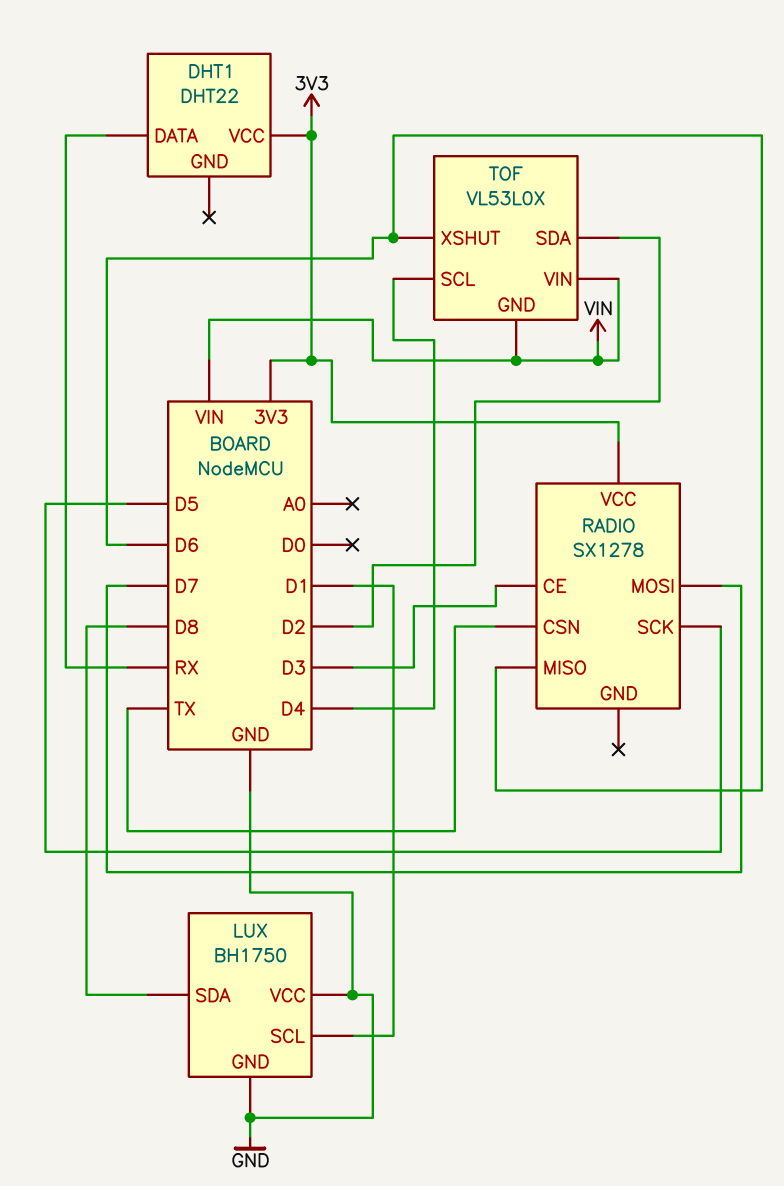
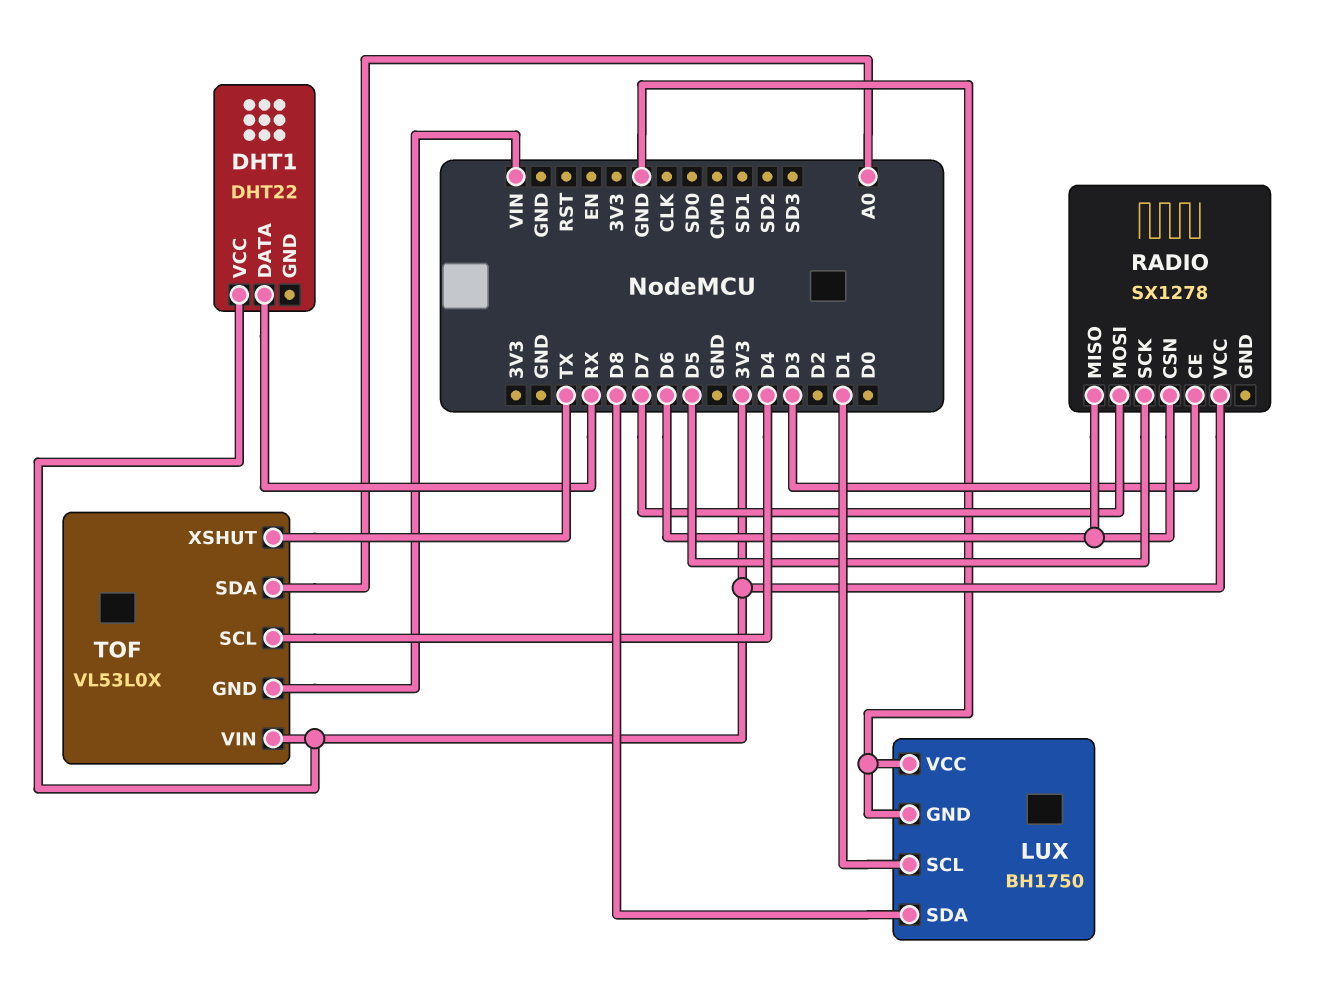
RADIO pin CSN: TX -> D6
TOF pin SDA: D2 -> A0
TOF pin VIN: VIN -> 3V3
TOF pin XSHUT: D6 -> TX

